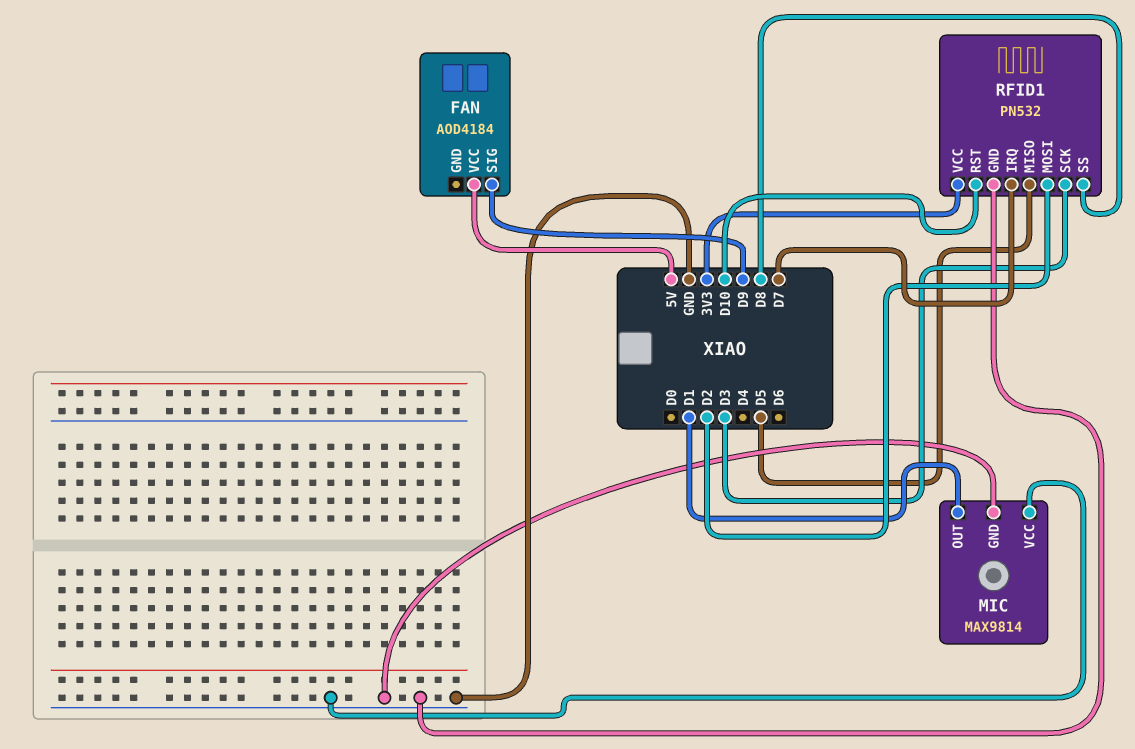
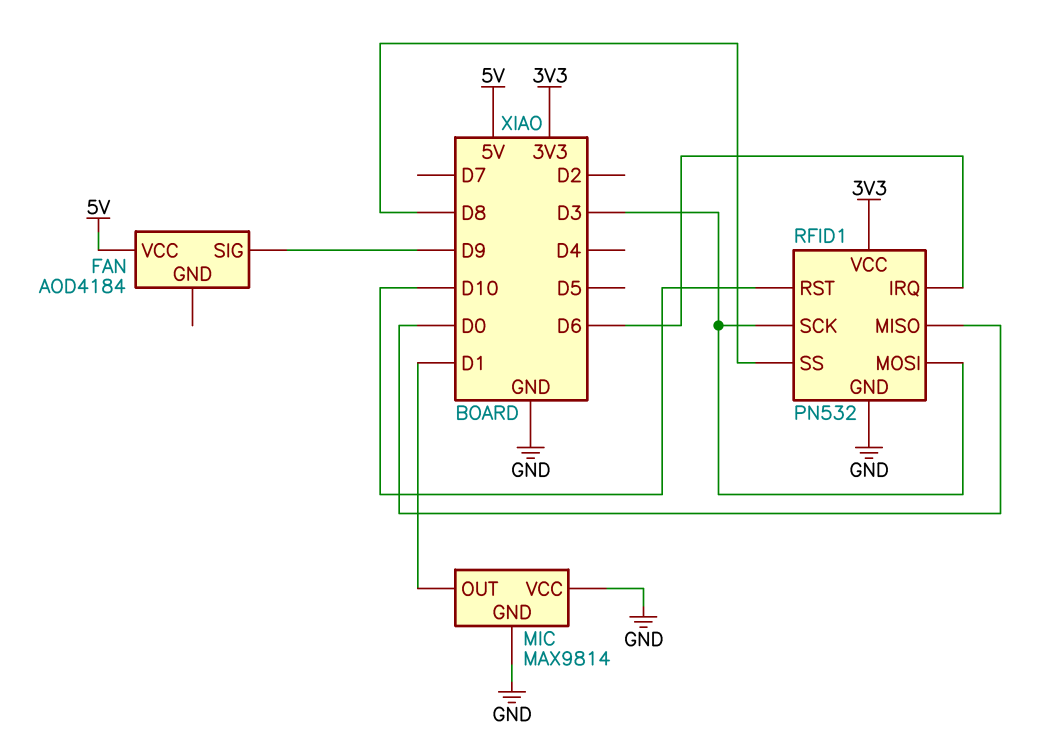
RFID1 pin IRQ: D7 -> D6
RFID1 pin MISO: D5 -> D0
RFID1 pin MOSI: D2 -> D3

